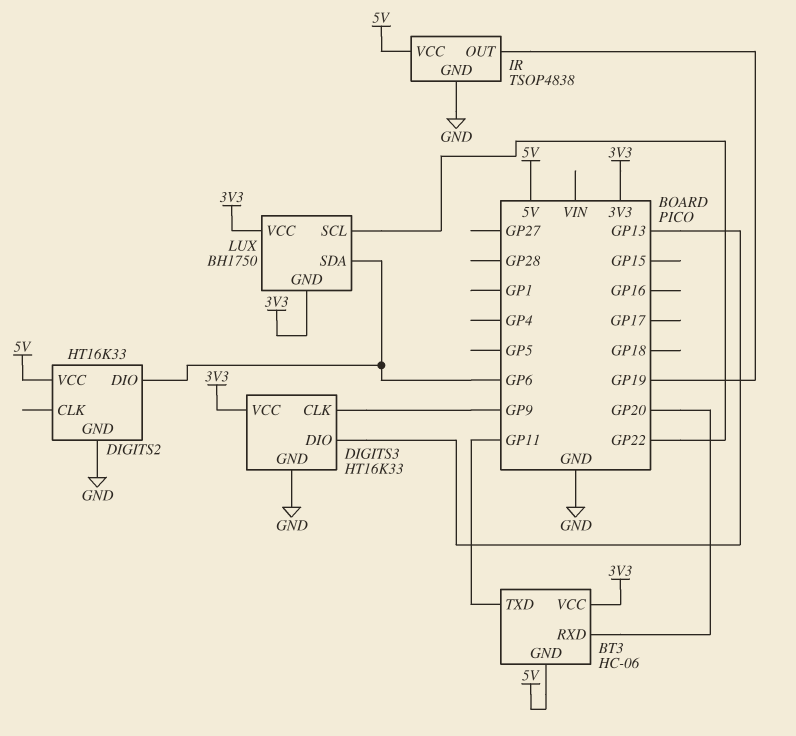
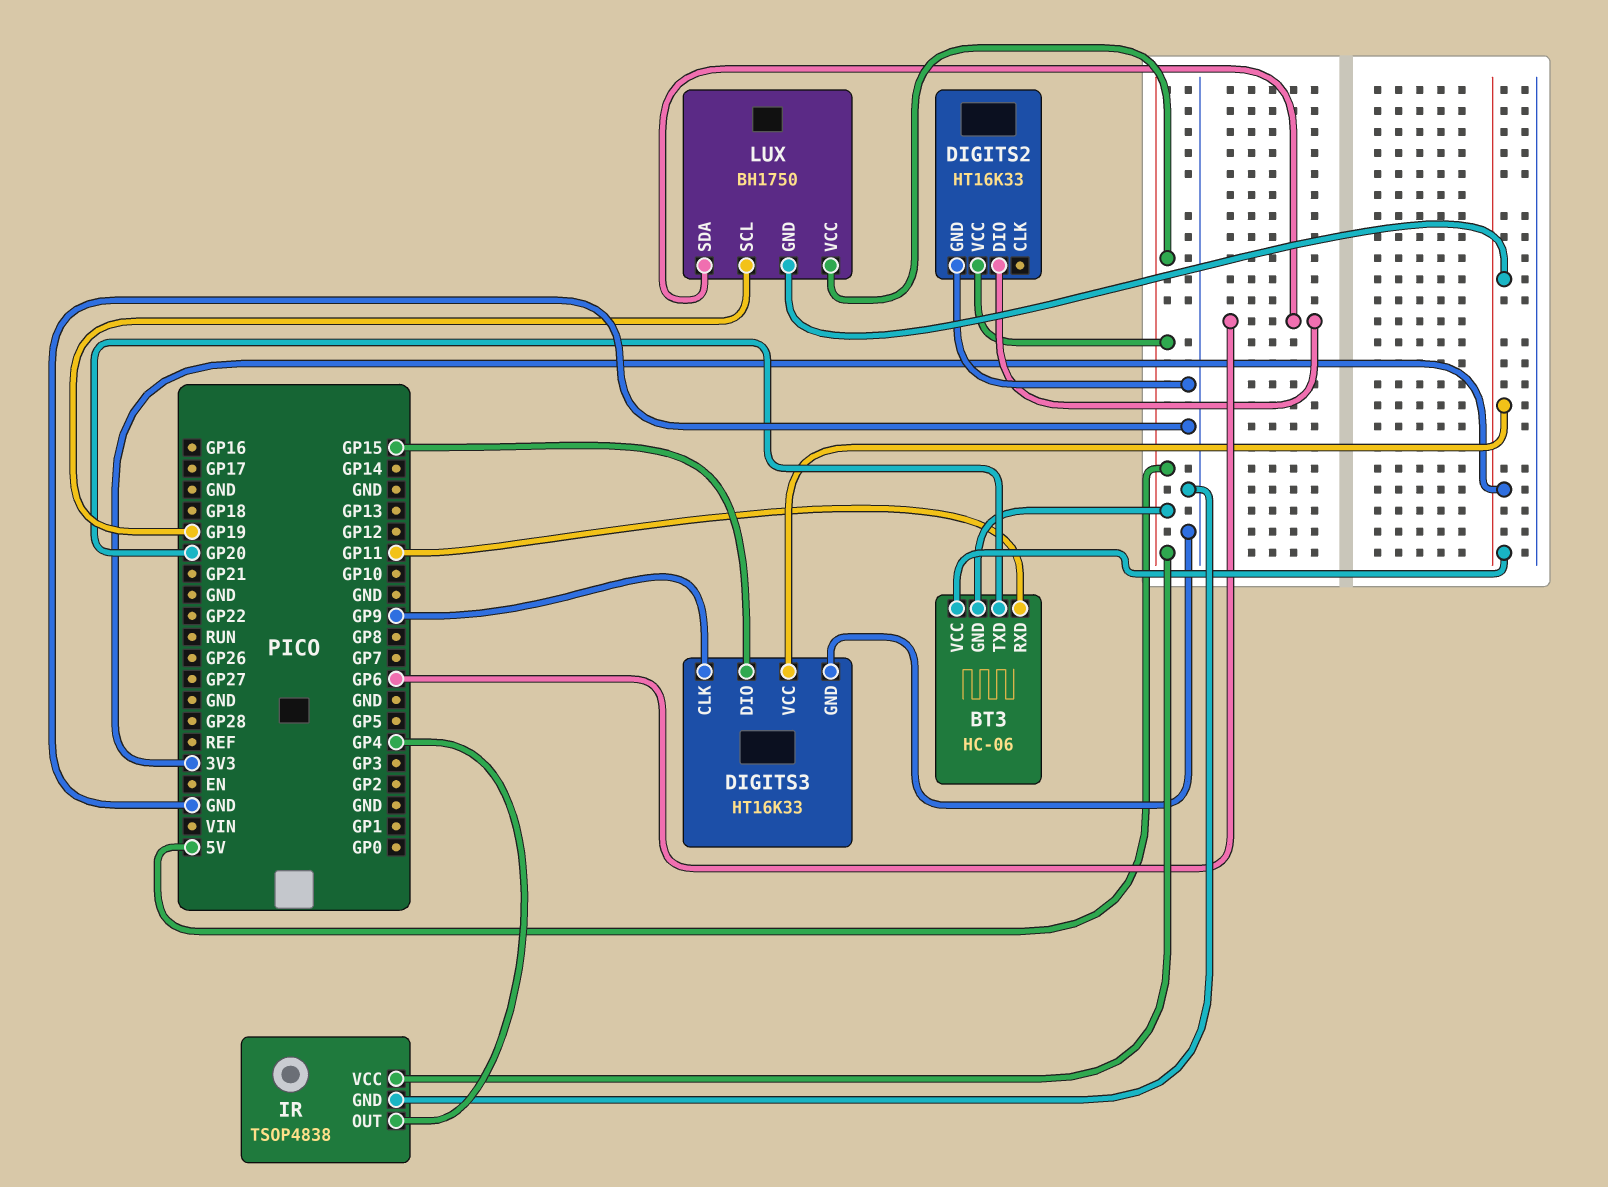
BT3 pin RXD: GP20 -> GP11
BT3 pin TXD: GP11 -> GP20
DIGITS3 pin DIO: GP13 -> GP15
IR pin OUT: GP19 -> GP4
LUX pin SCL: GP22 -> GP19
LUX pin VCC: 3V3 -> 5V

